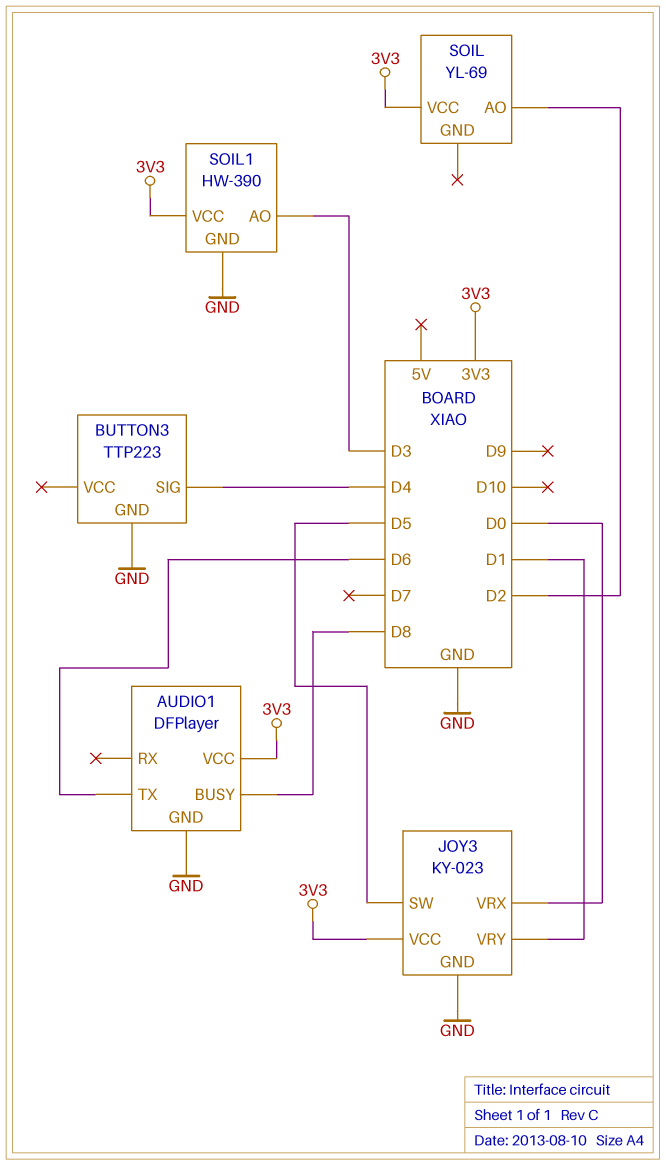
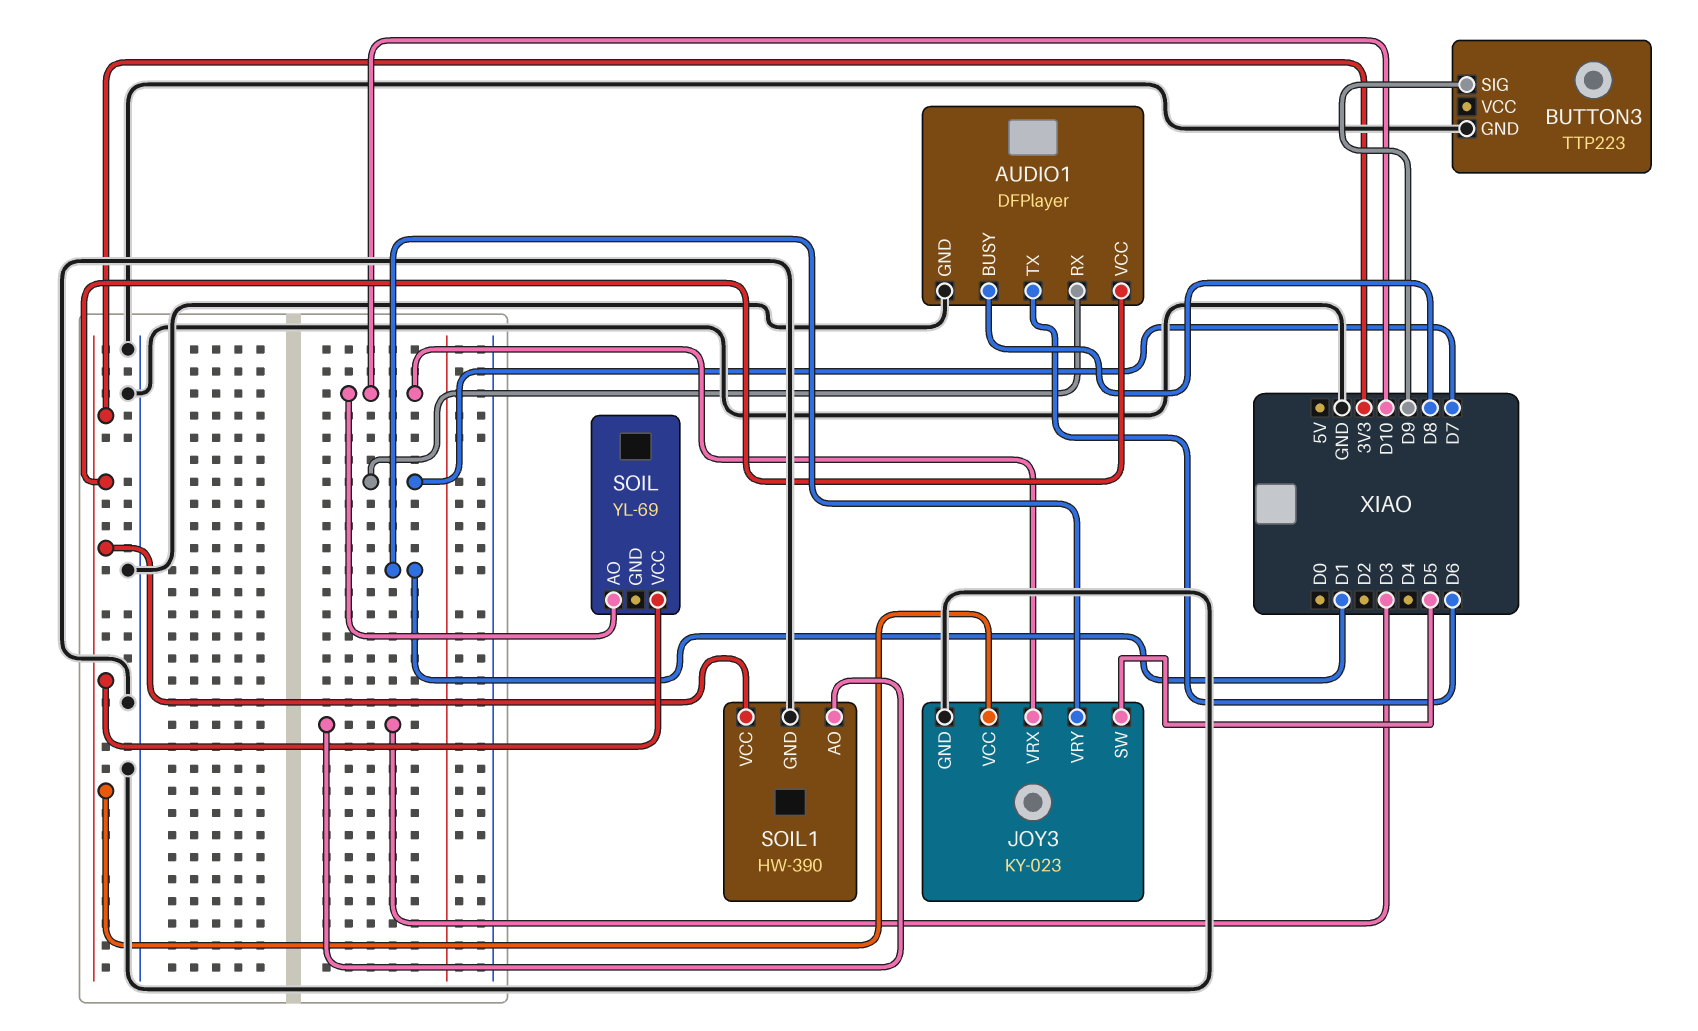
AUDIO1 pin RX: none -> D7
BUTTON3 pin SIG: D4 -> D9
JOY3 pin VRX: D0 -> D10
SOIL pin AO: D2 -> D10

